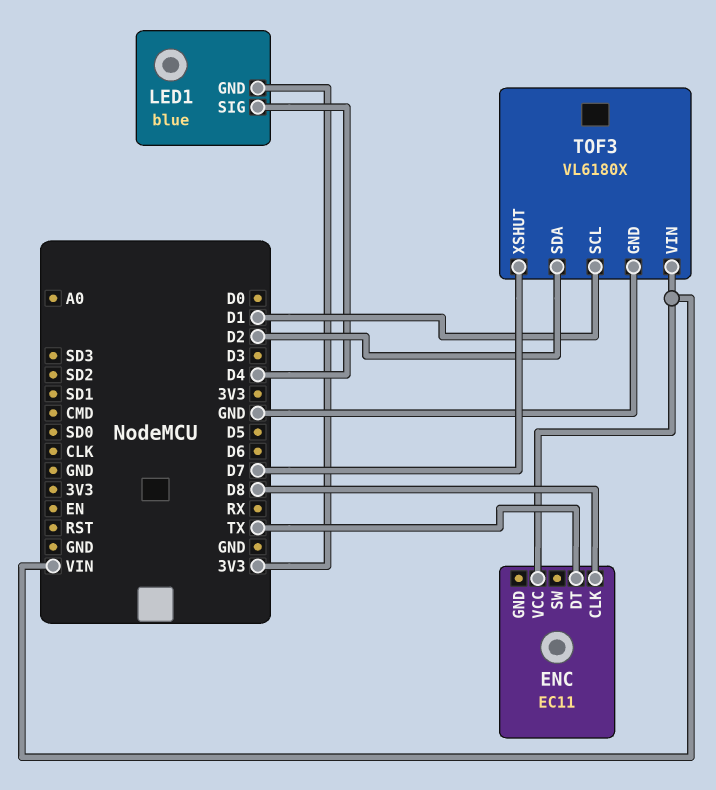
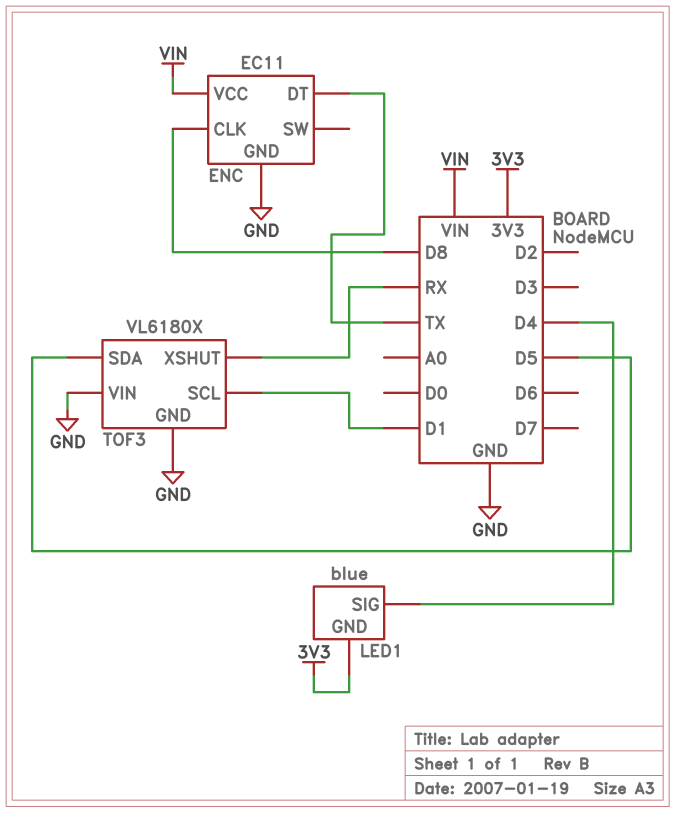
ENC pin GND: none -> GND
TOF3 pin SDA: D2 -> D5
TOF3 pin VIN: VIN -> GND
TOF3 pin XSHUT: D7 -> RX

